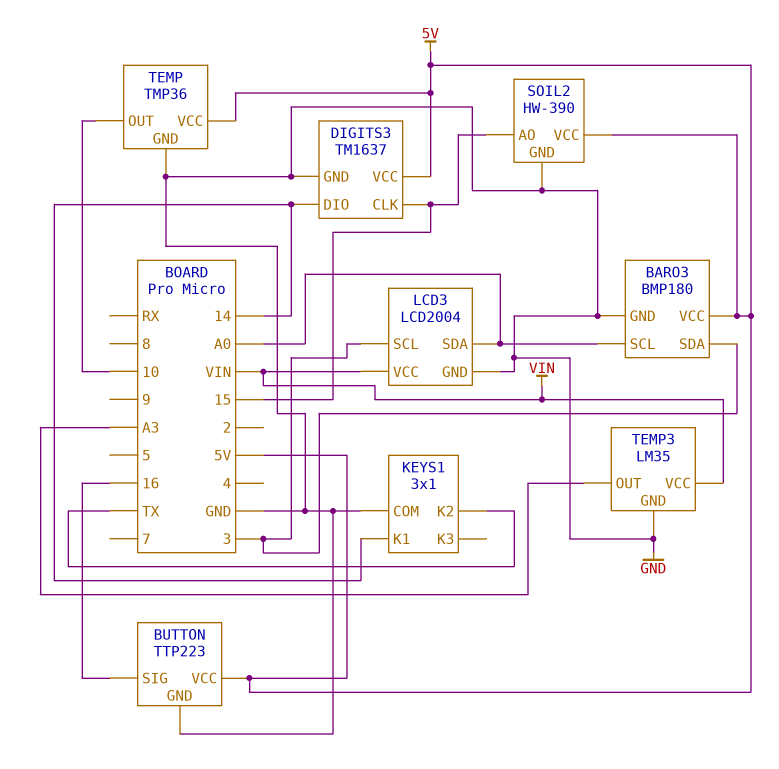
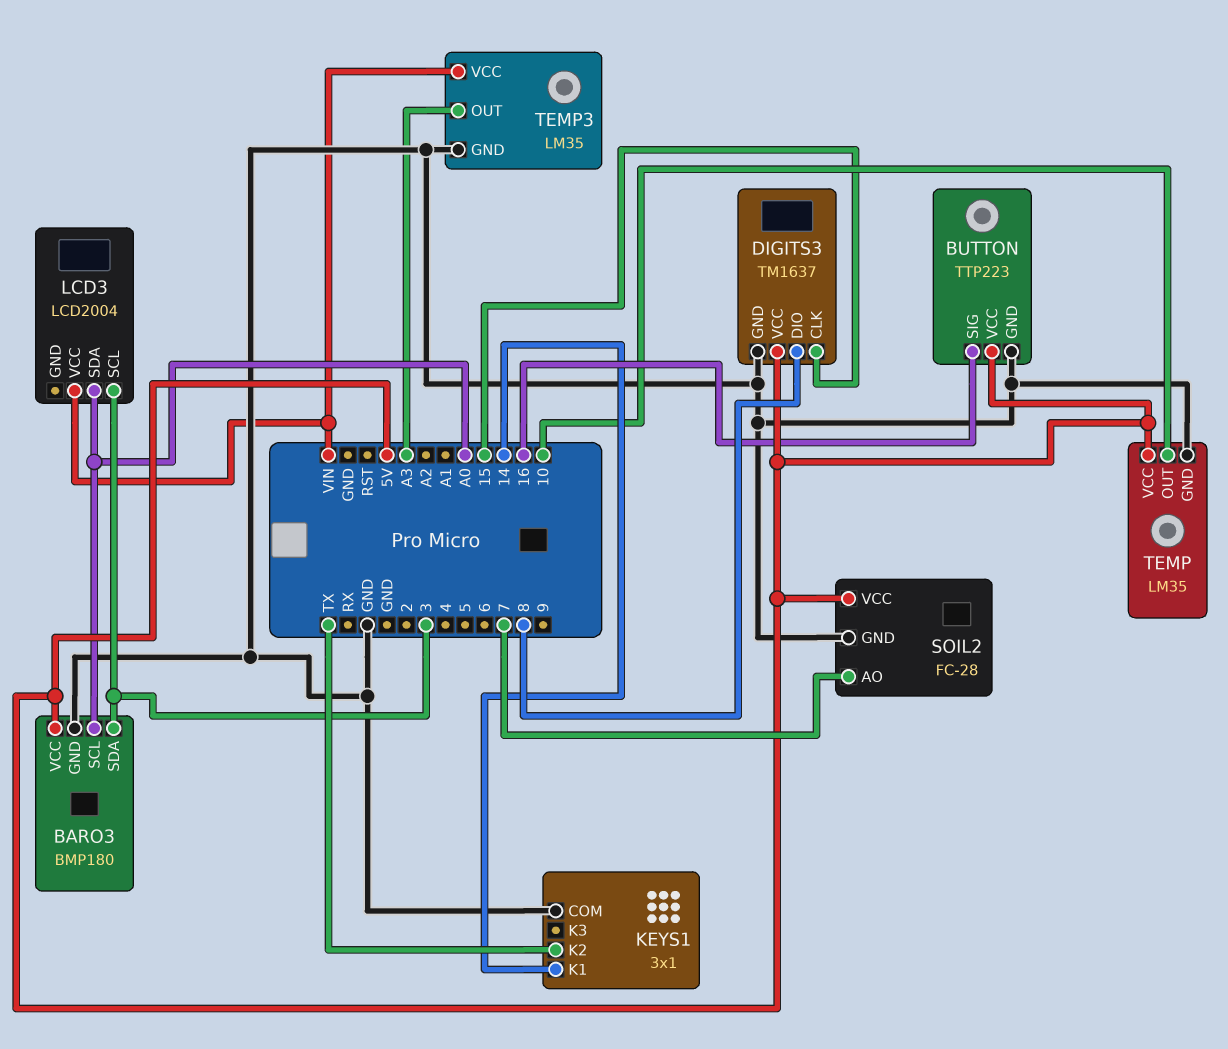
DIGITS3 pin DIO: 14 -> 8
LCD3 pin GND: GND -> none
SOIL2: HW-390 -> FC-28
SOIL2 pin AO: 15 -> 7
TEMP: TMP36 -> LM35

